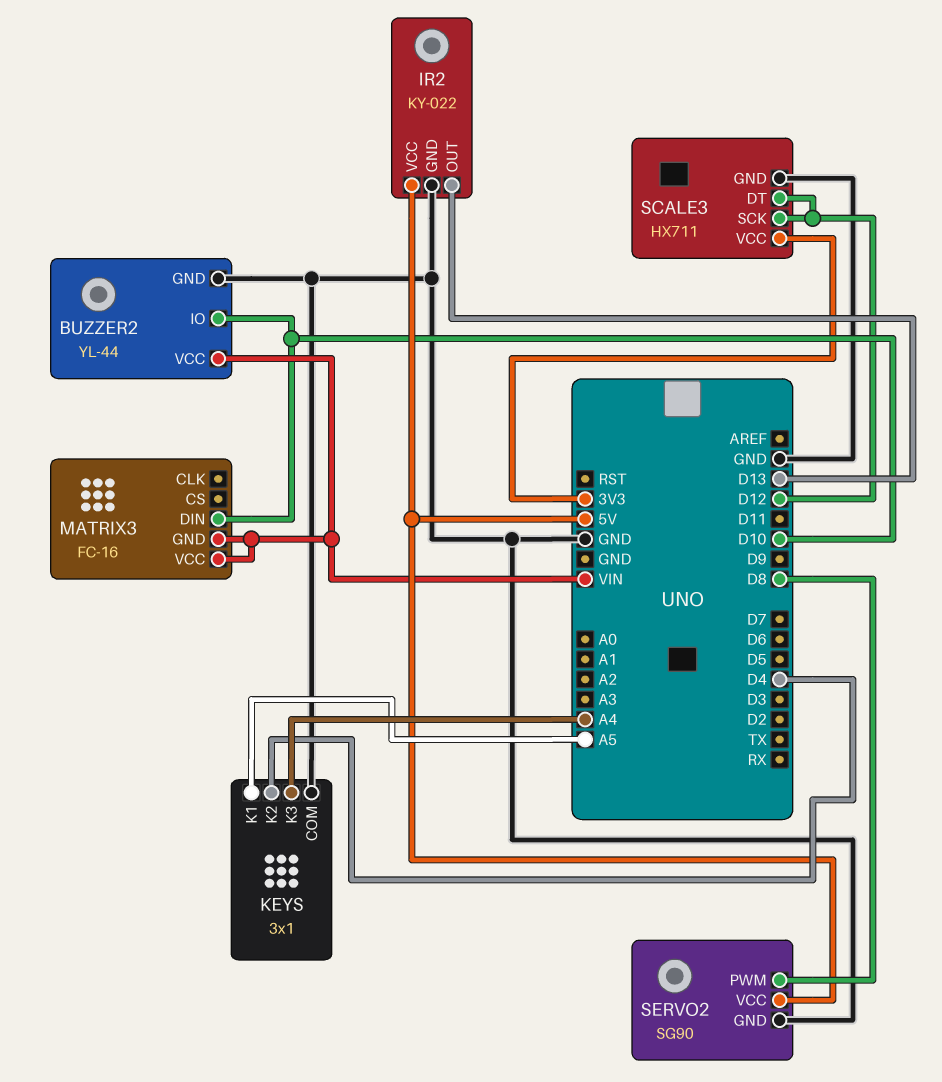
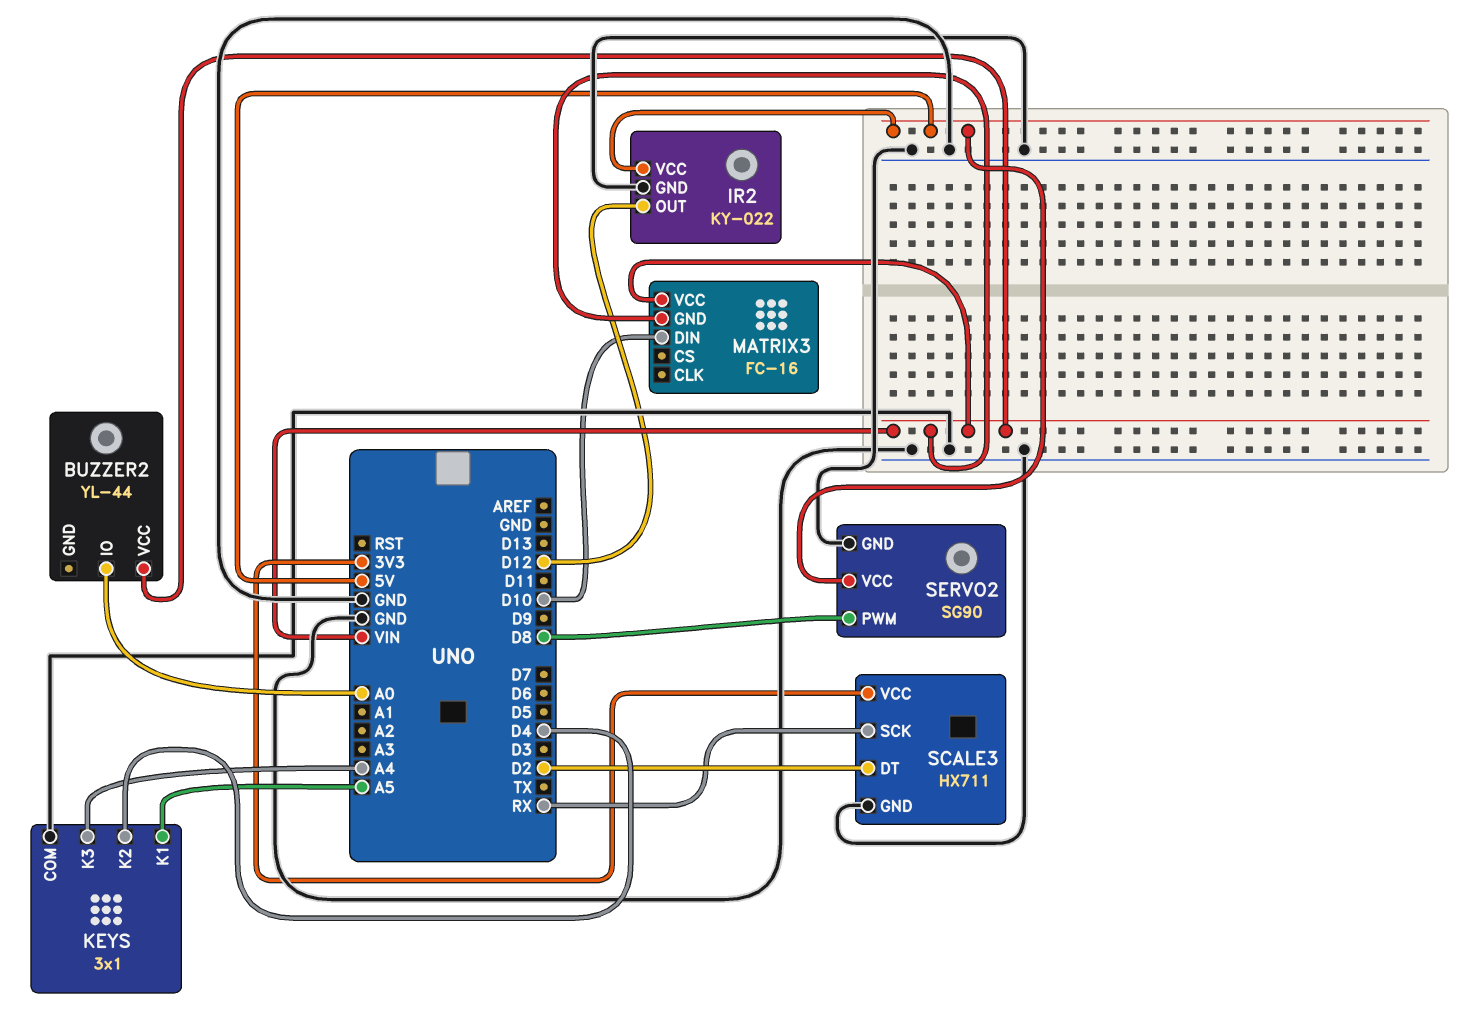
BUZZER2 pin GND: GND -> none
BUZZER2 pin IO: D10 -> A0
IR2 pin OUT: D13 -> D12
SCALE3 pin DT: D12 -> D2
SCALE3 pin SCK: D12 -> RX

